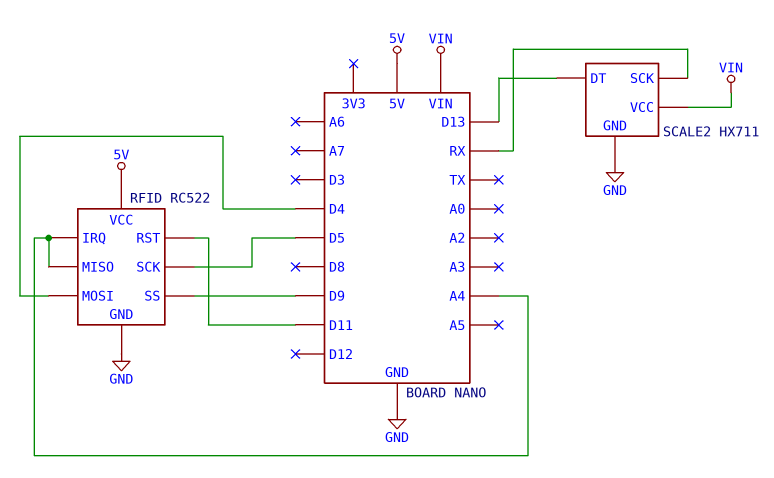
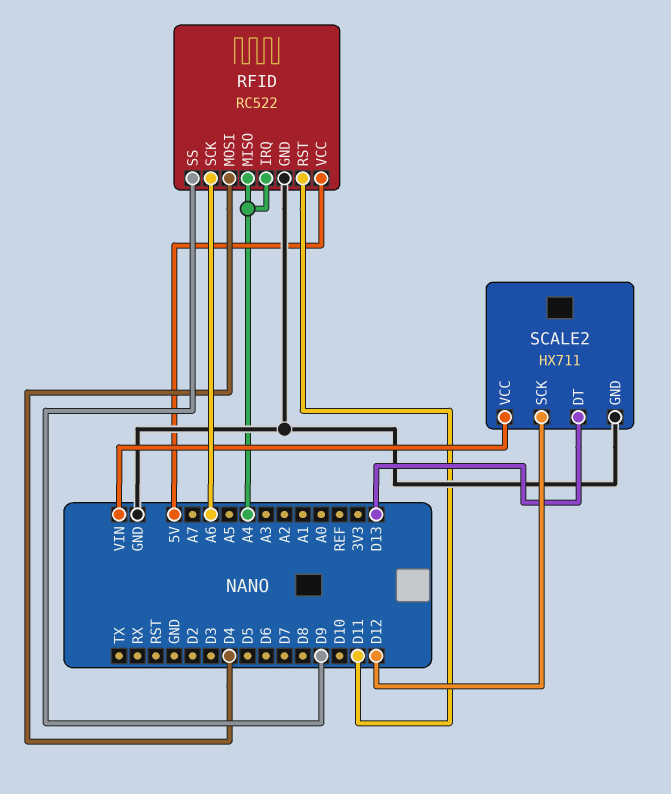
RFID pin SCK: D5 -> A6
SCALE2 pin SCK: RX -> D12

